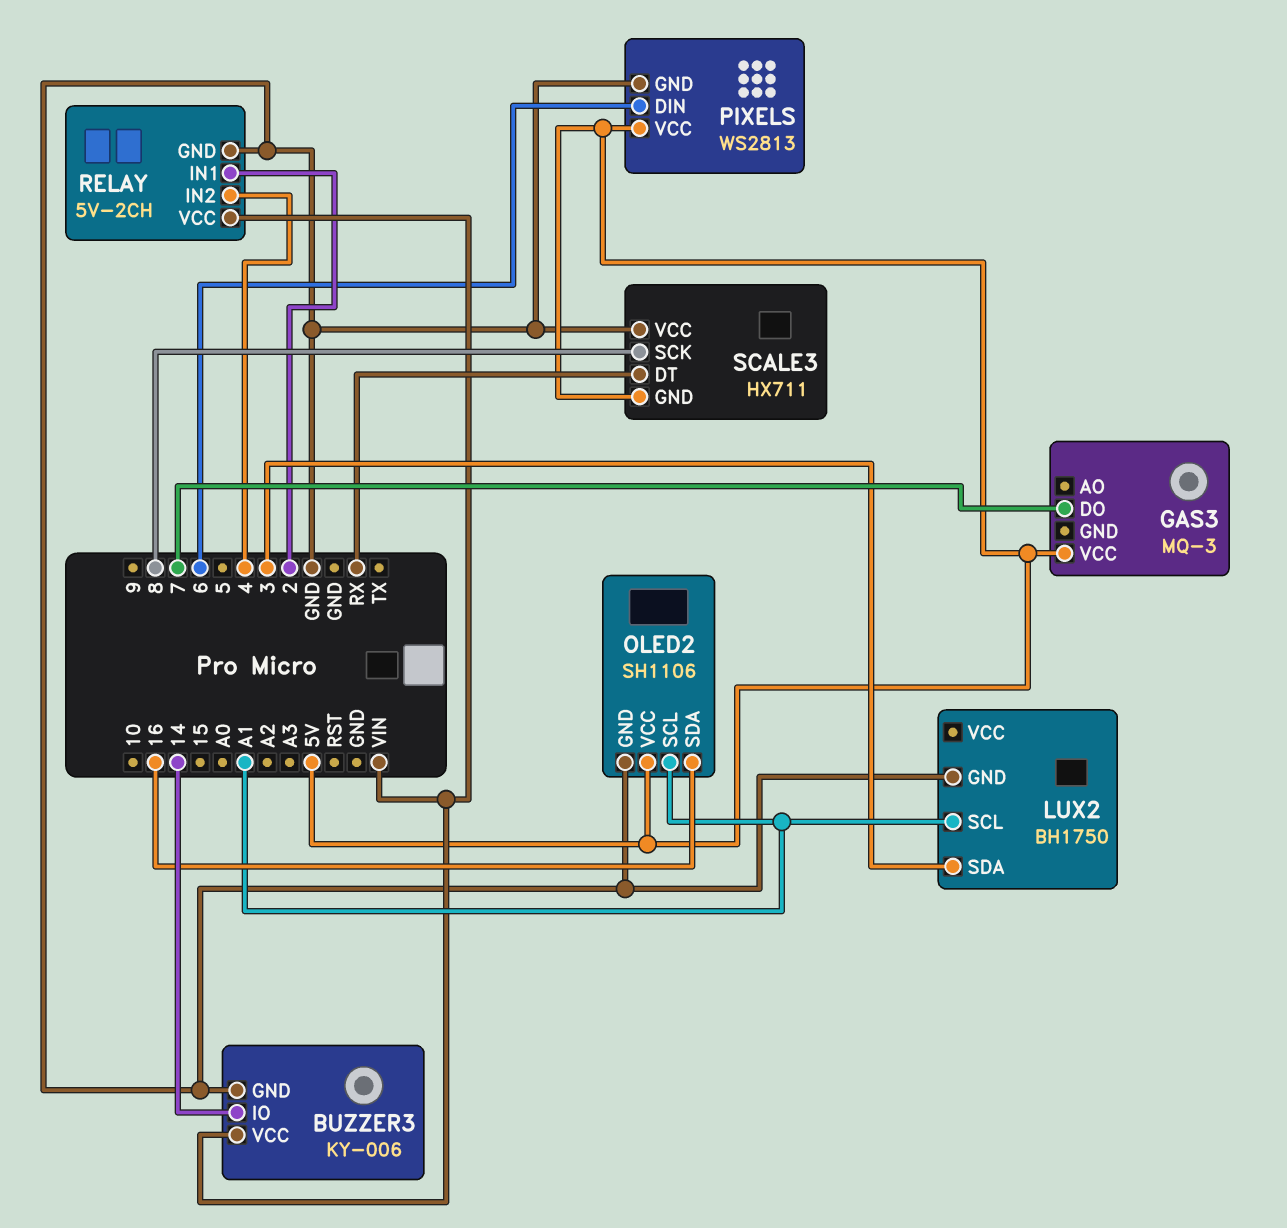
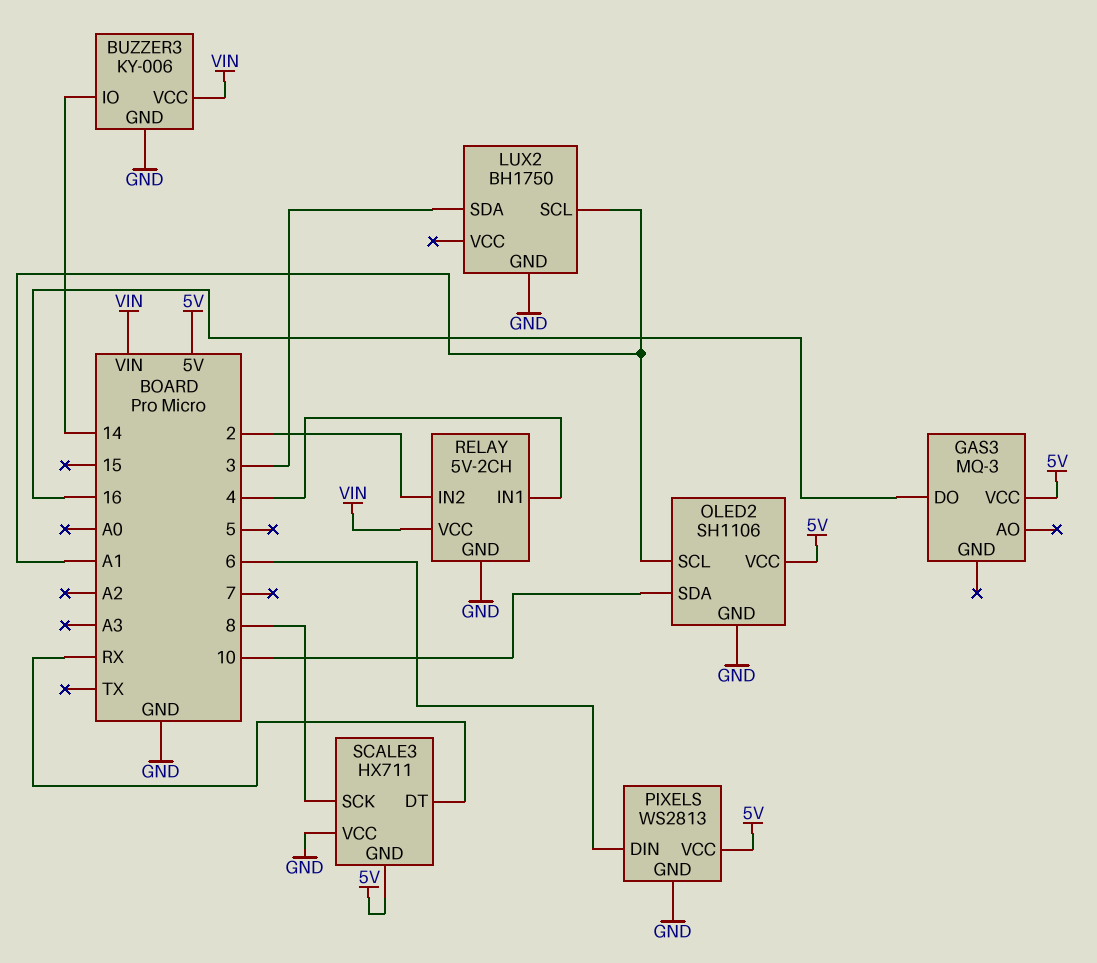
GAS3 pin DO: 7 -> 16
OLED2 pin SDA: 16 -> 10
RELAY pin IN1: 2 -> 4
RELAY pin IN2: 4 -> 2

